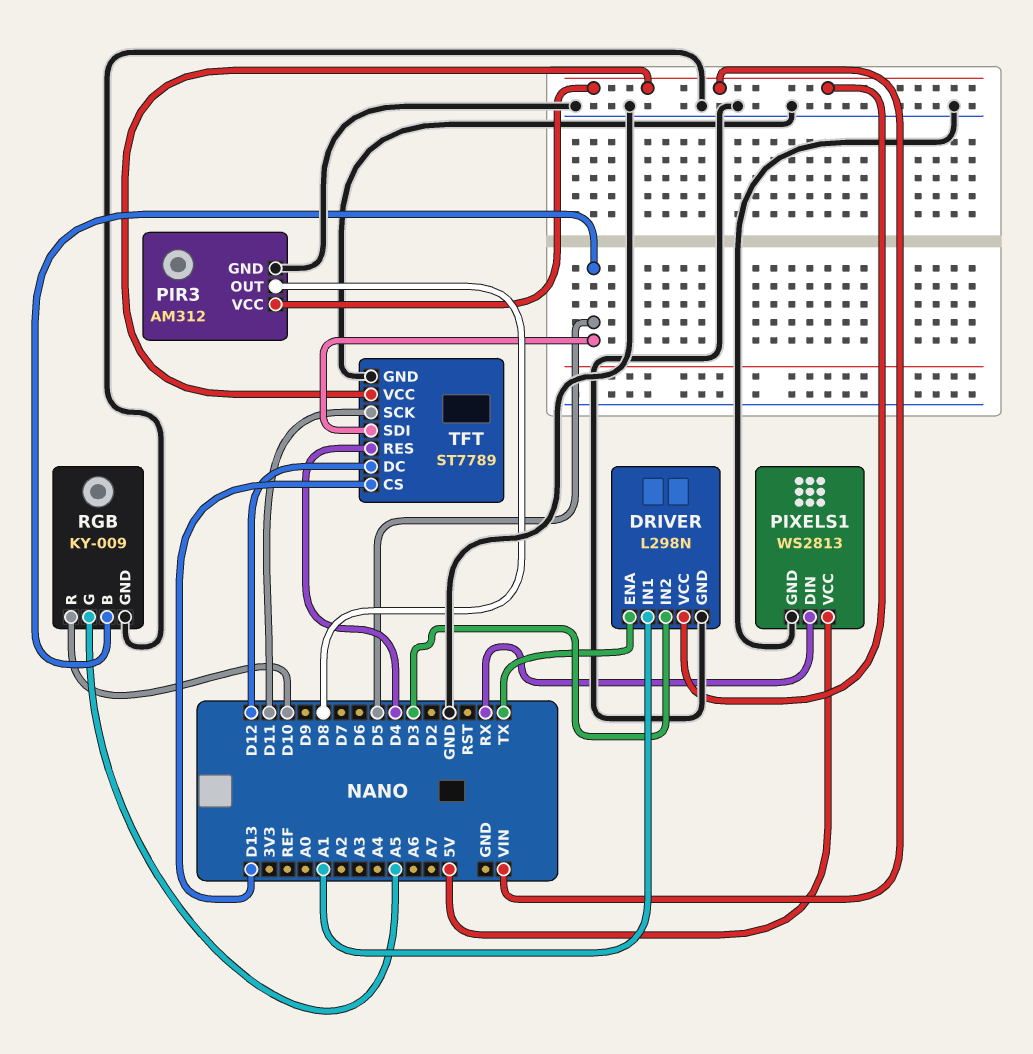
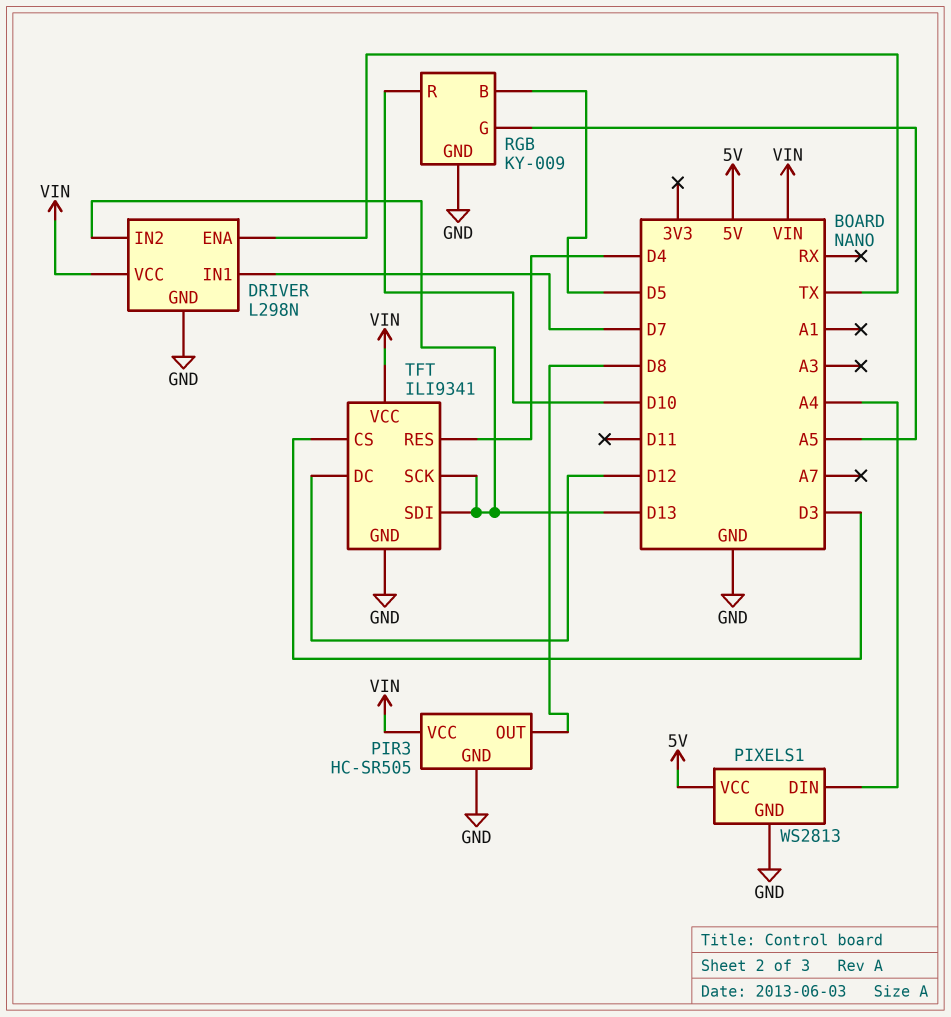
DRIVER pin IN1: A1 -> D7
DRIVER pin IN2: D3 -> D13
PIR3: AM312 -> HC-SR505
PIXELS1 pin DIN: RX -> A4
TFT: ST7789 -> ILI9341
TFT pin CS: D13 -> D3
TFT pin SCK: D11 -> D13
TFT pin SDI: D5 -> D13

